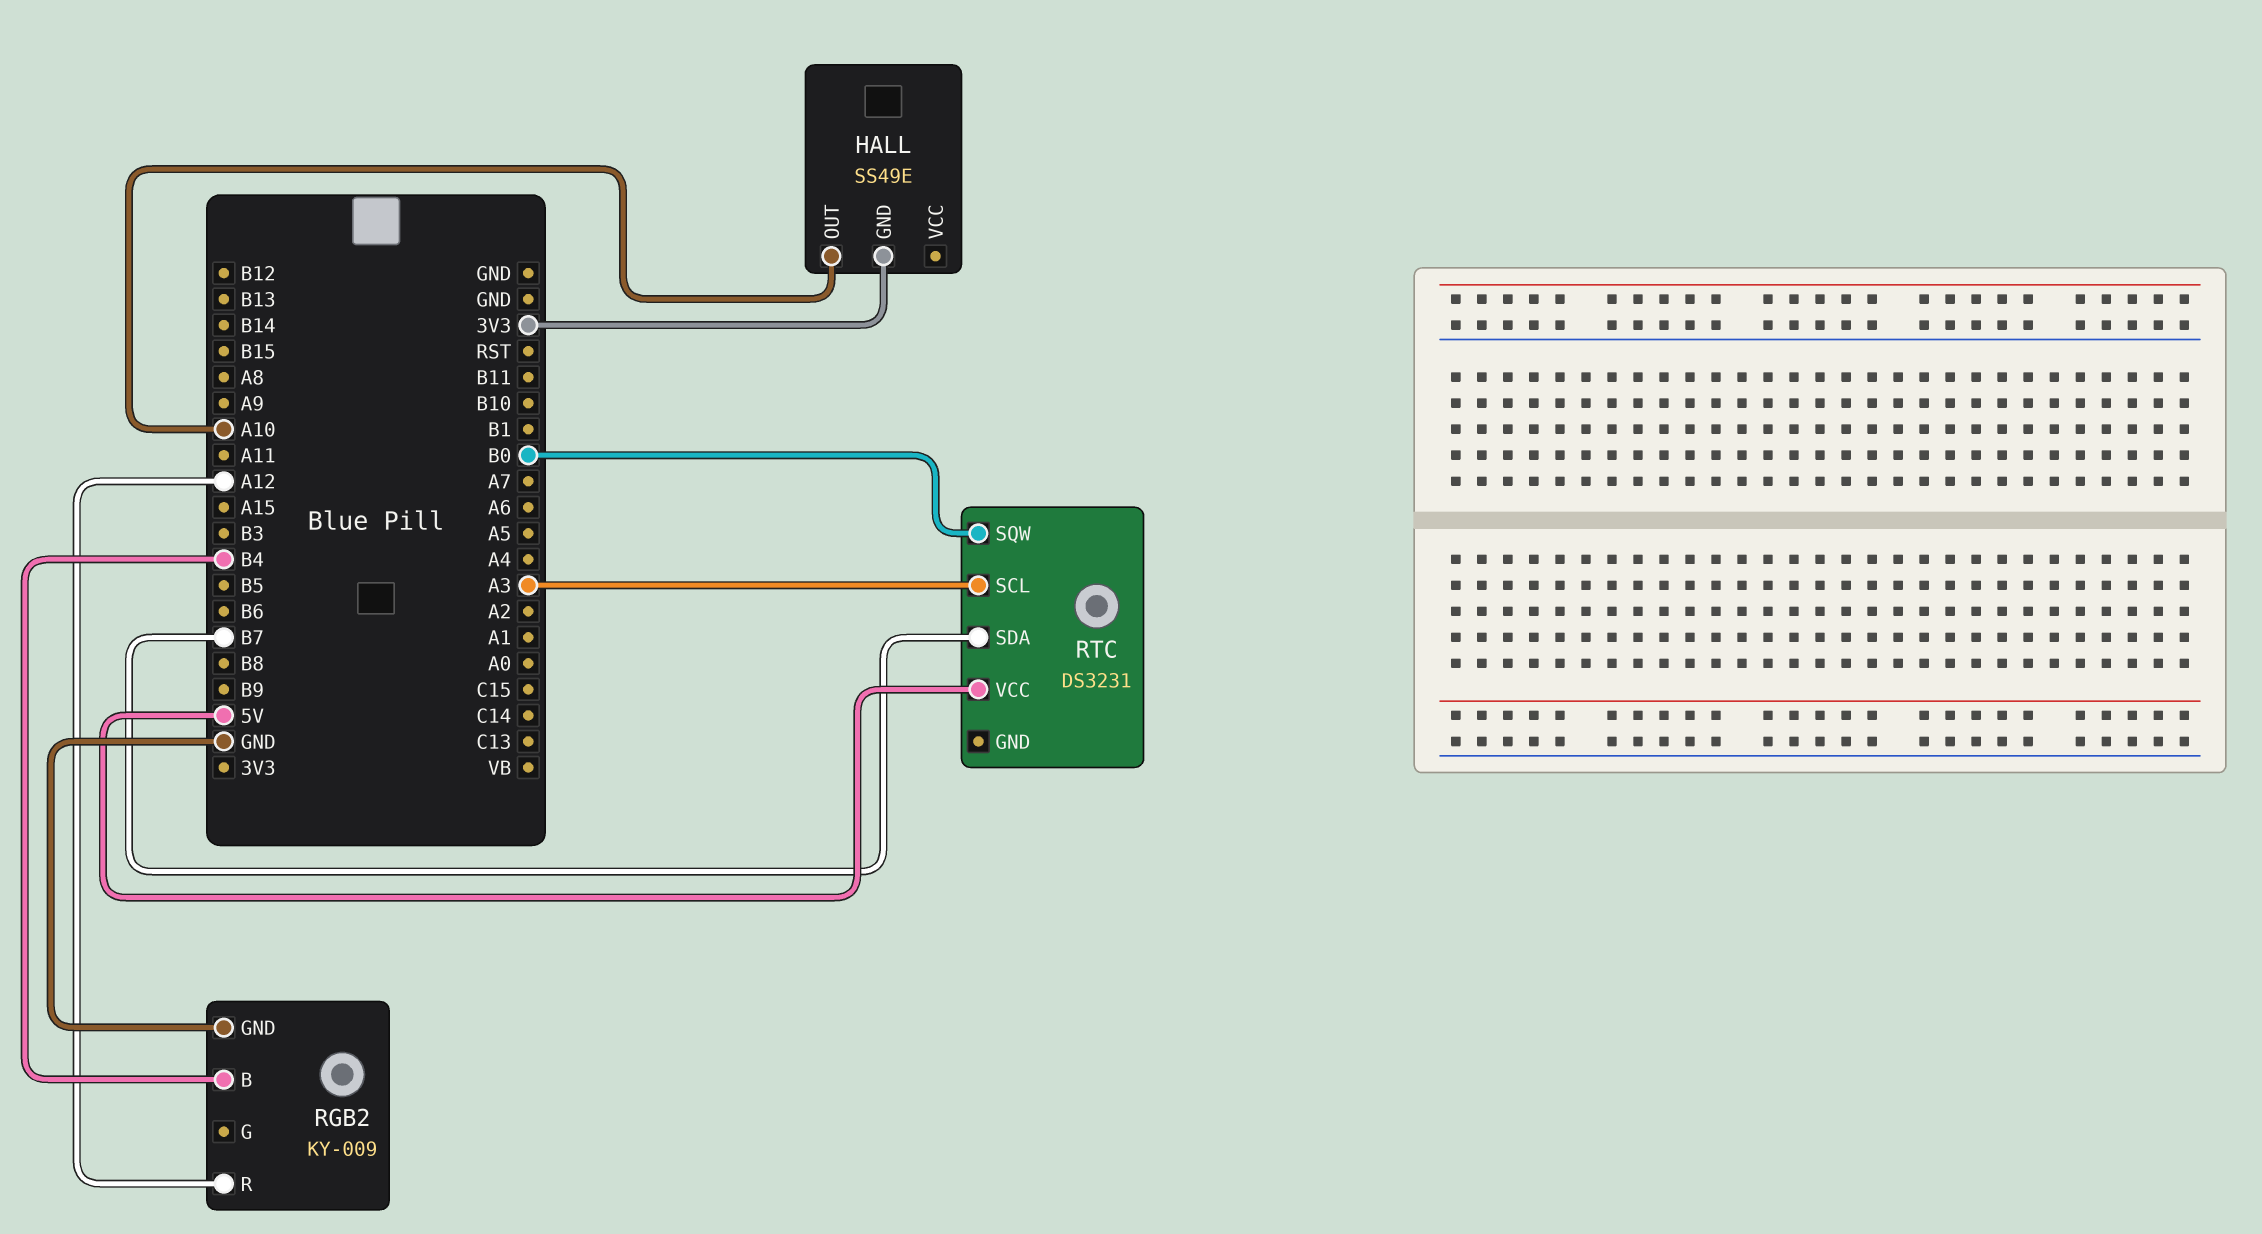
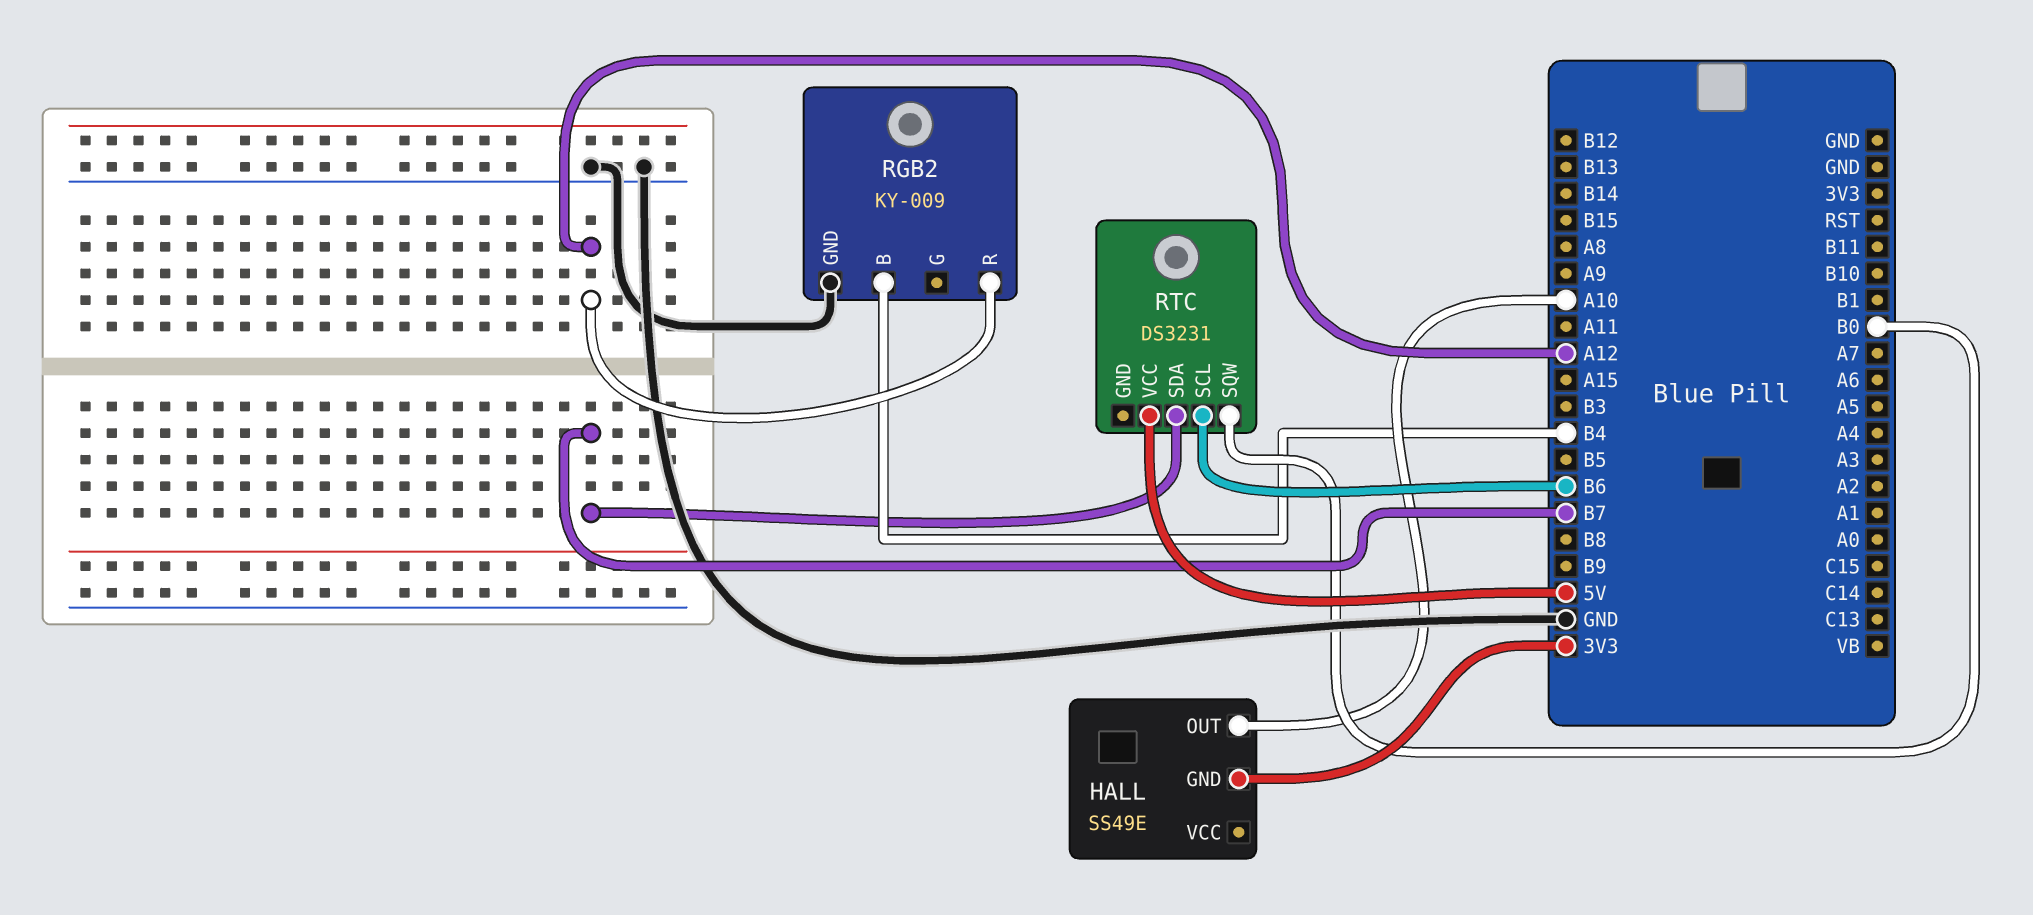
RTC pin SCL: A3 -> B6

